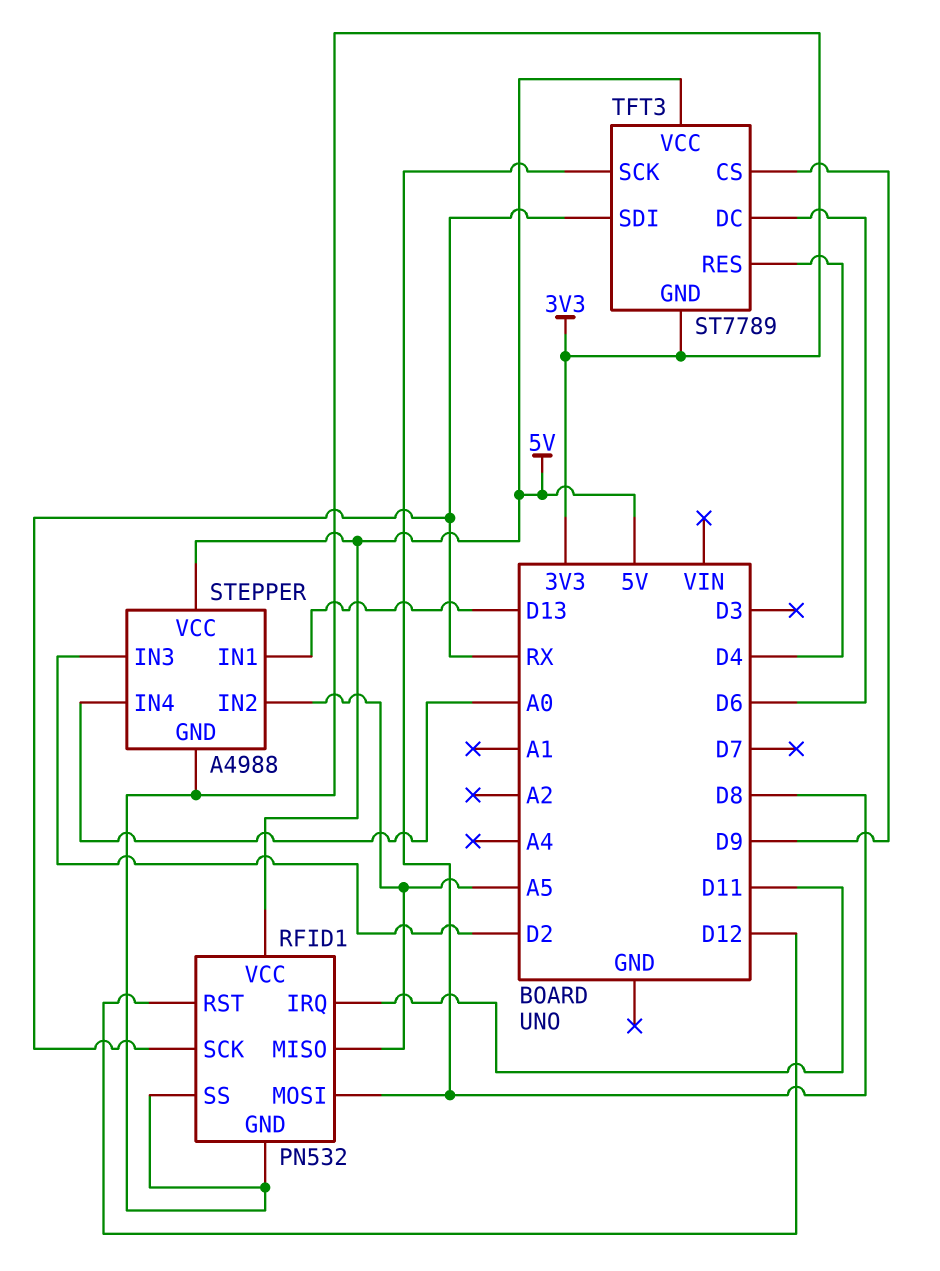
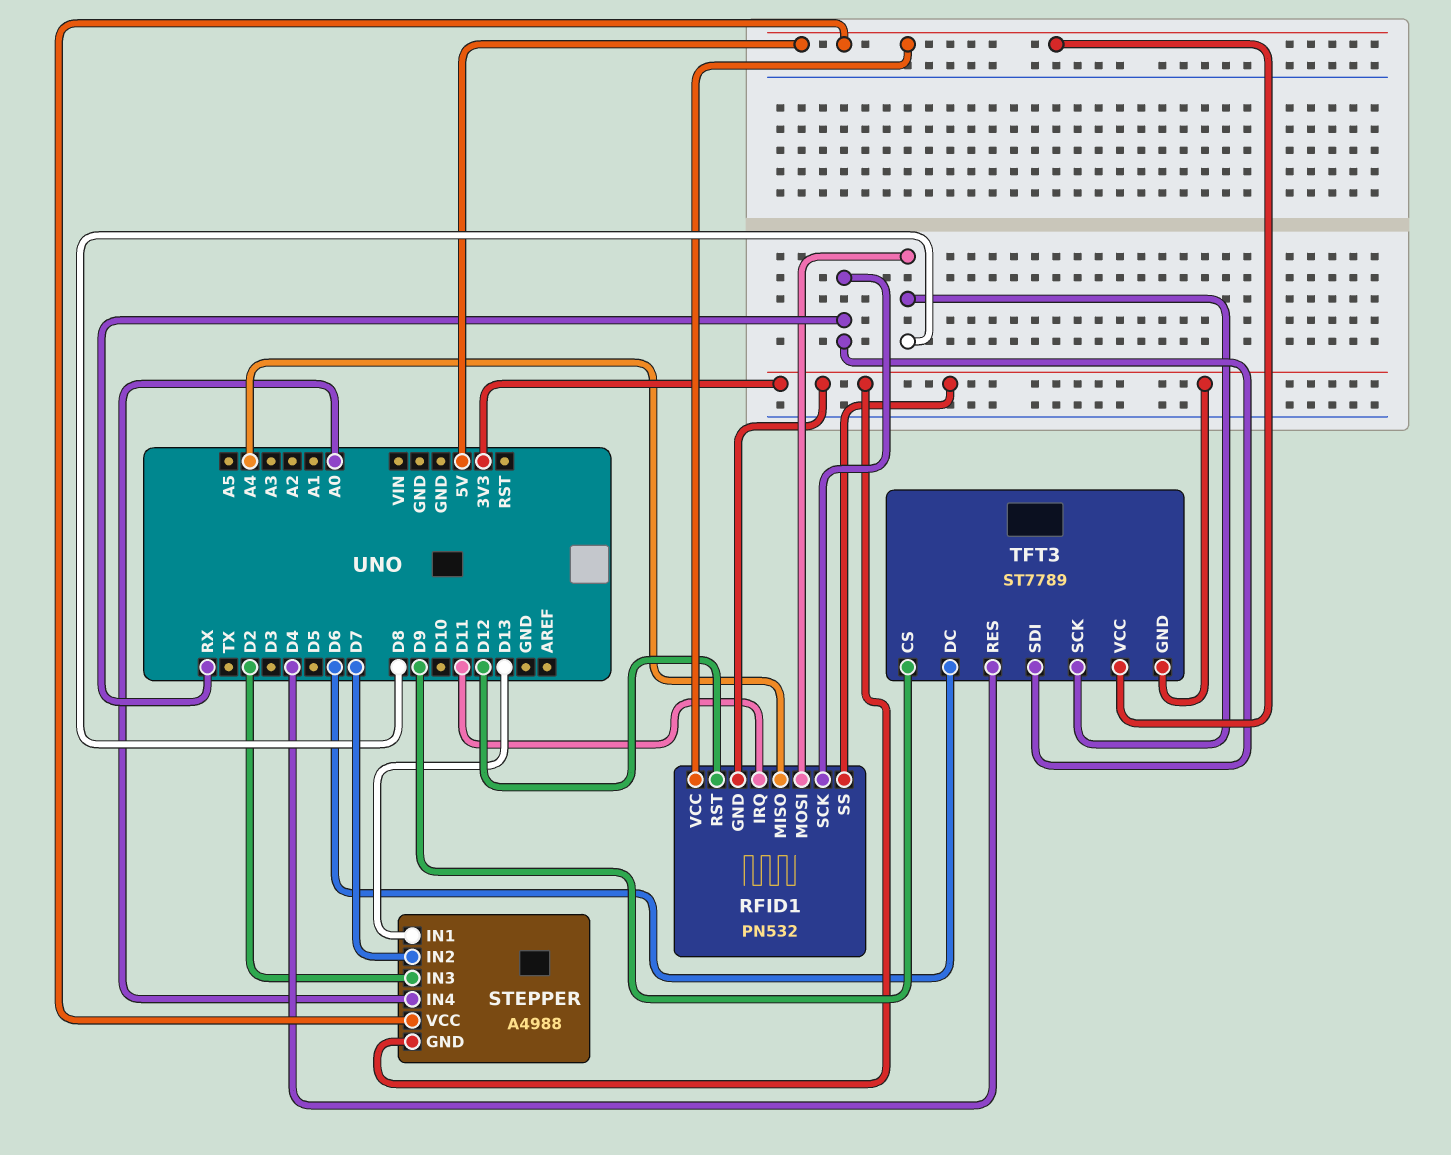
RFID1 pin MISO: A5 -> A4
STEPPER pin IN2: A5 -> D7

